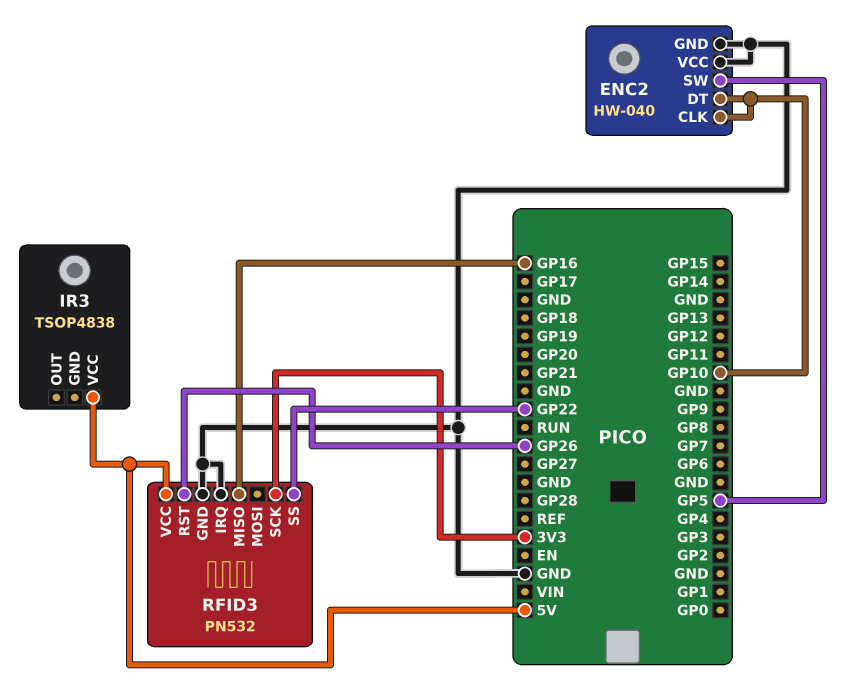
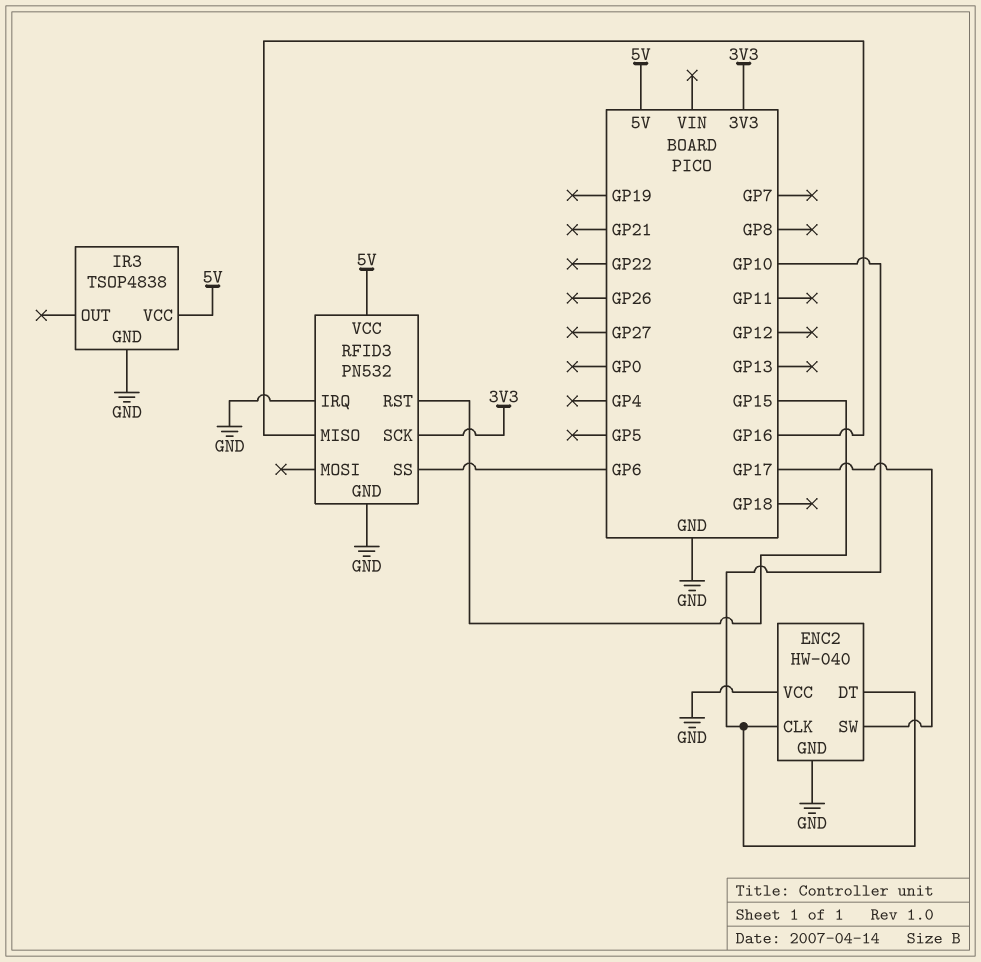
ENC2 pin SW: GP5 -> GP17
IR3 pin GND: none -> GND
RFID3 pin RST: GP26 -> GP15
RFID3 pin SS: GP22 -> GP6

